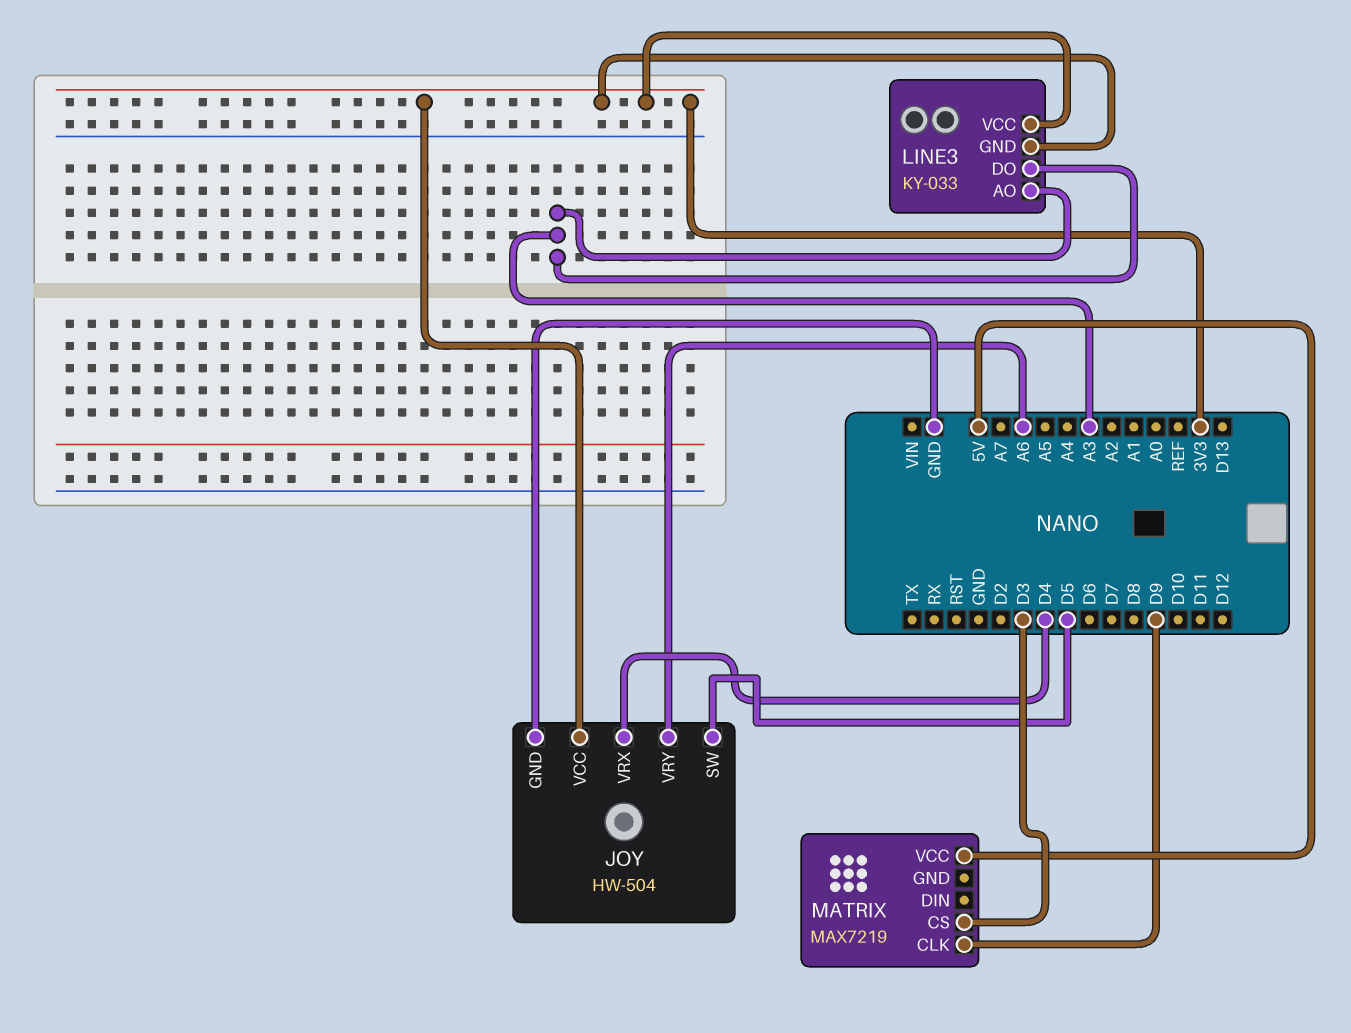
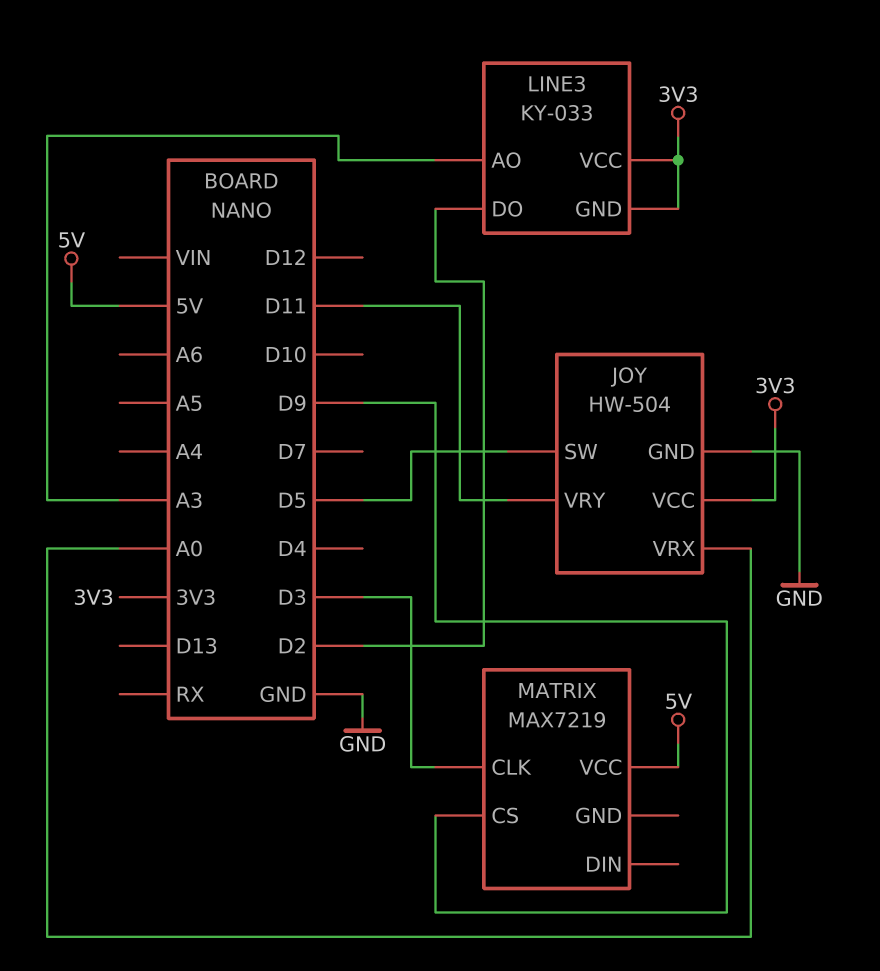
JOY pin VRX: D4 -> A0
JOY pin VRY: A6 -> D11
LINE3 pin DO: A3 -> D2
MATRIX pin CLK: D9 -> D3
MATRIX pin CS: D3 -> D9

